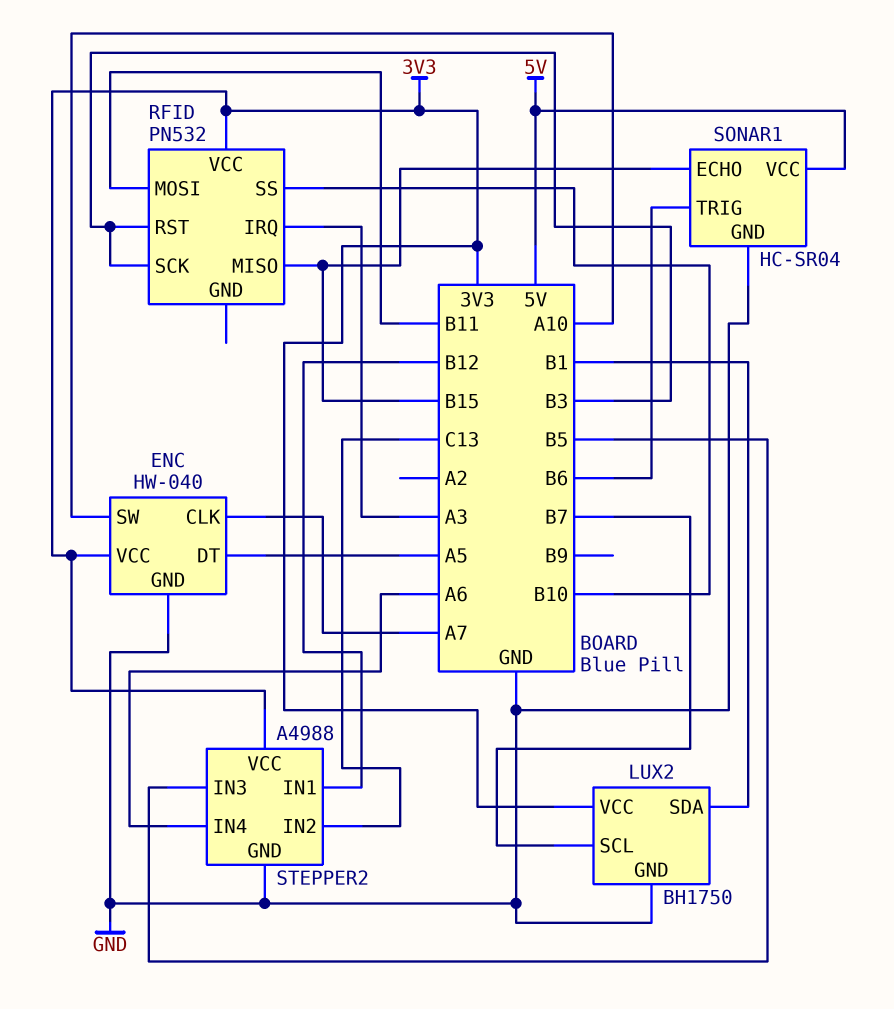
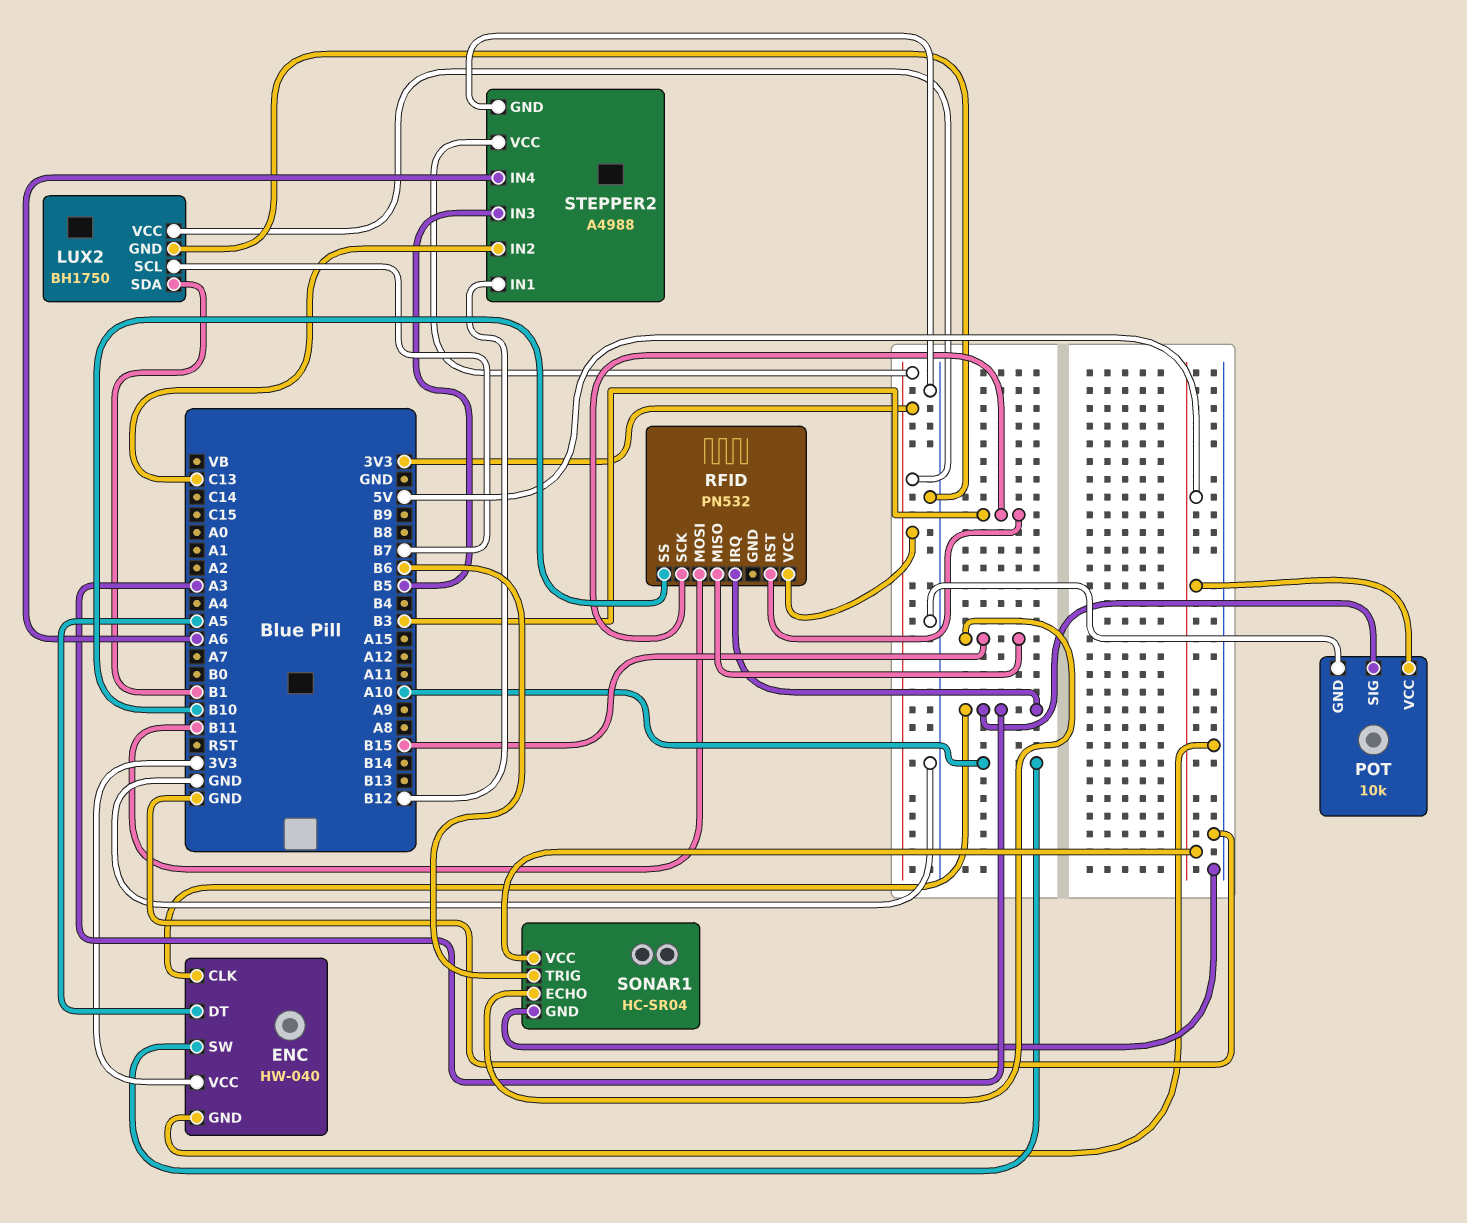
ENC pin CLK: A7 -> A3
POT: none -> 10k
POT pin GND: none -> GND
POT pin SIG: none -> A3
POT pin VCC: none -> 5V

